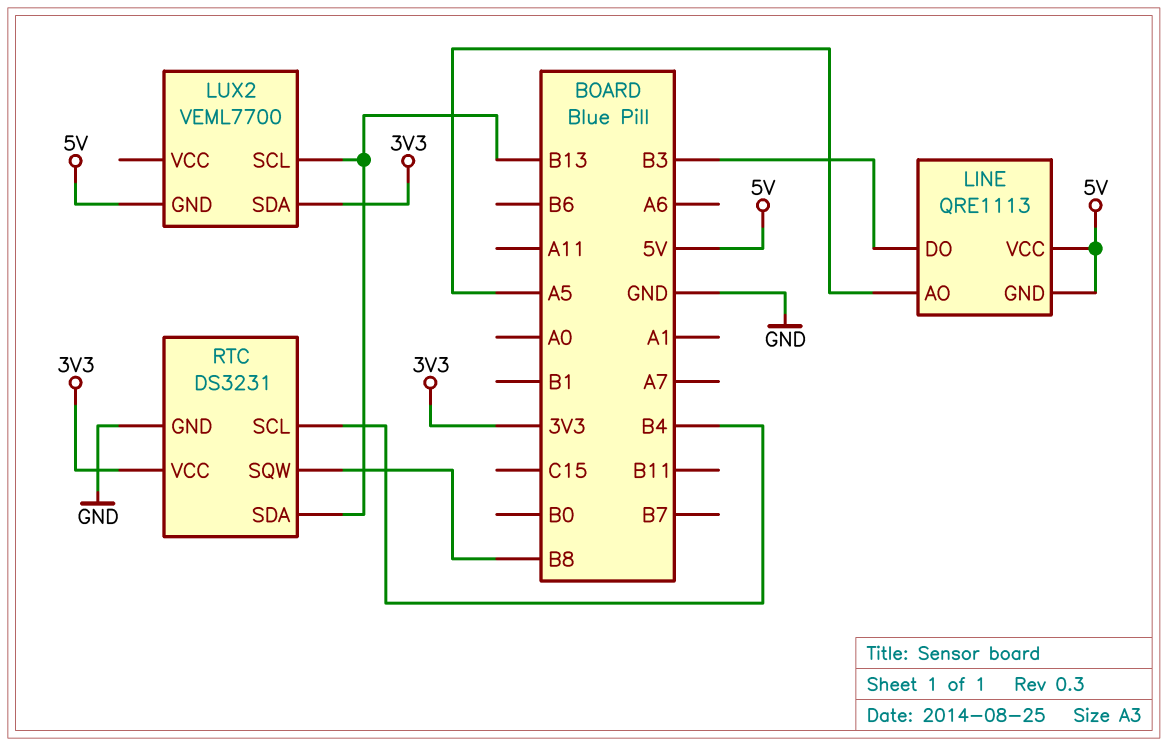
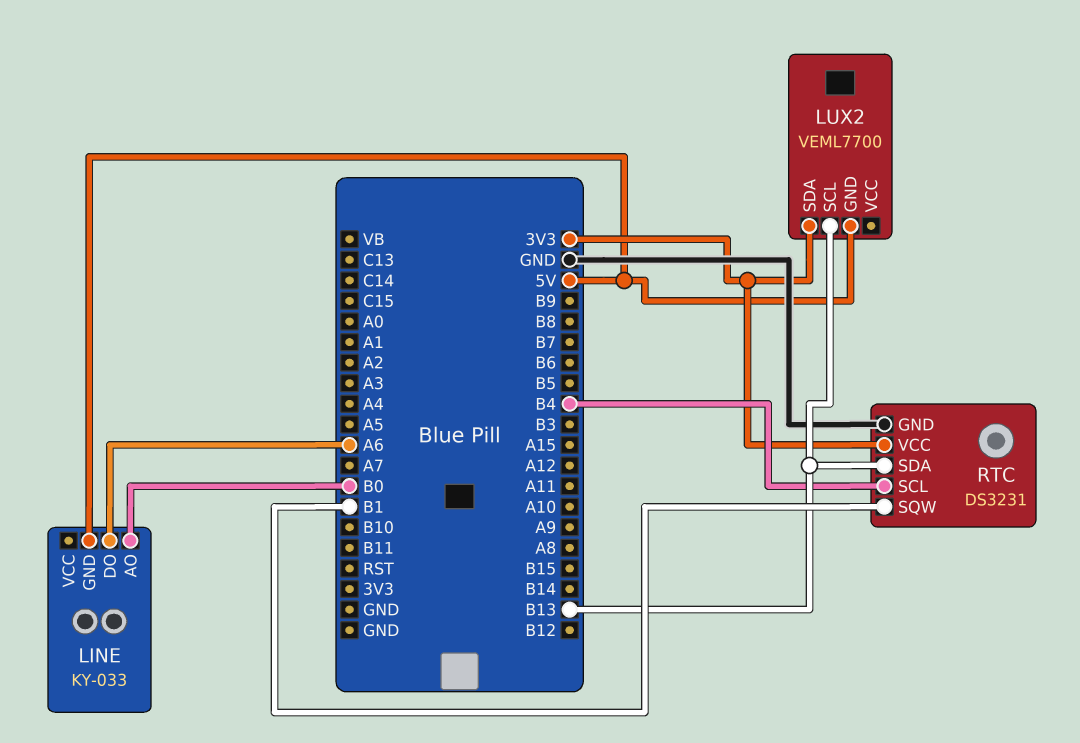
LINE: QRE1113 -> KY-033
LINE pin AO: A5 -> B0
LINE pin DO: B3 -> A6
LINE pin VCC: 5V -> none
RTC pin SQW: B8 -> B1

